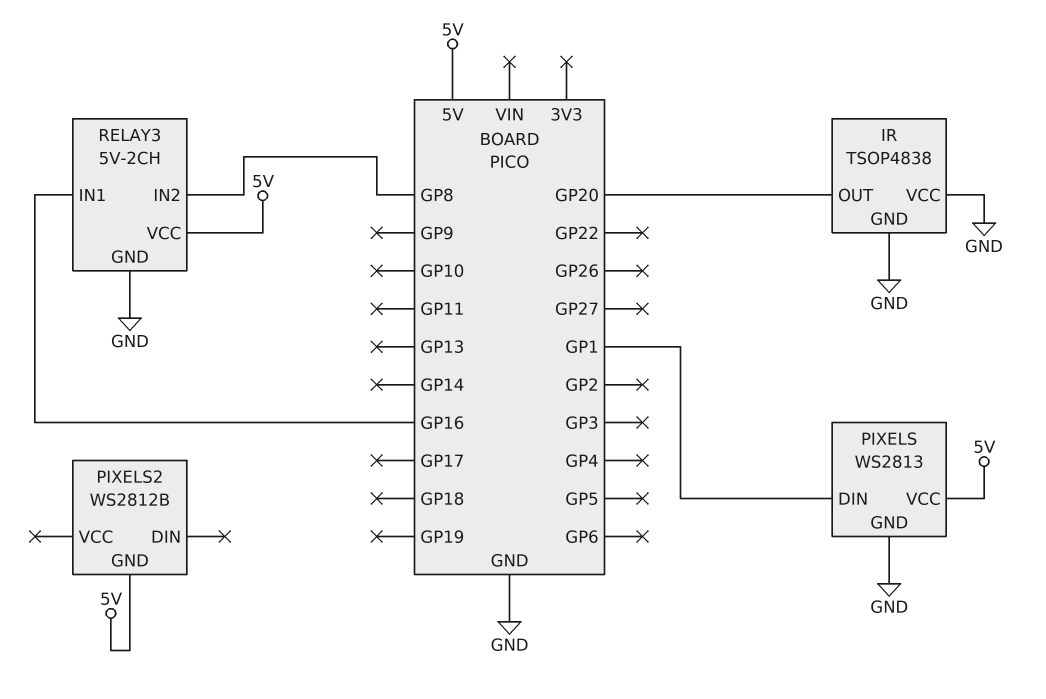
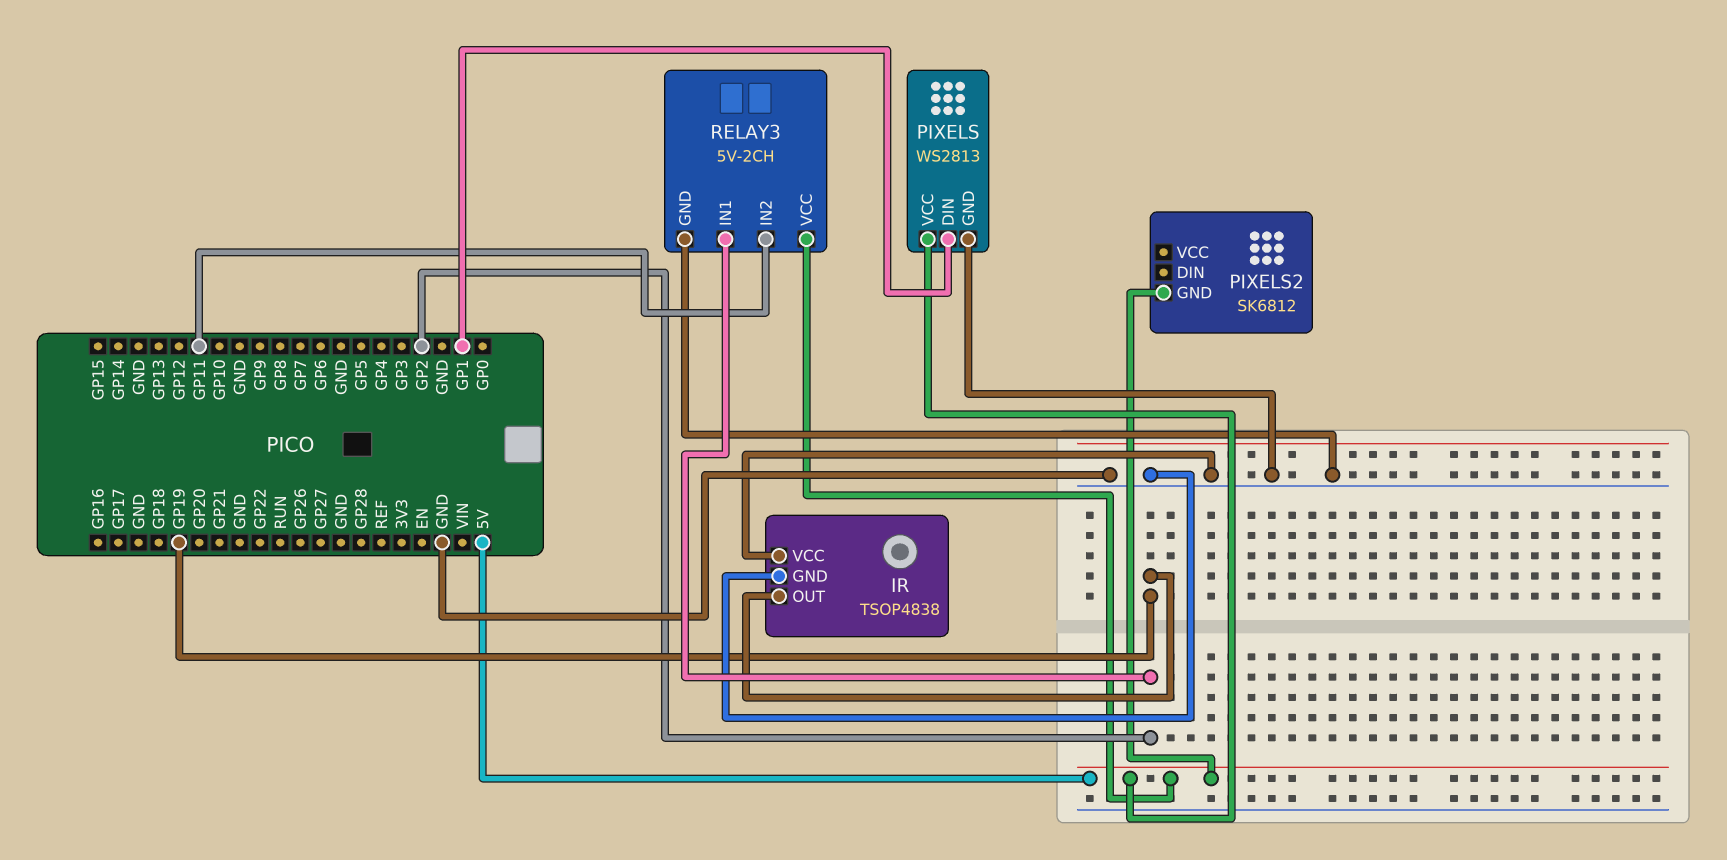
IR pin OUT: GP20 -> GP19
PIXELS2: WS2812B -> SK6812
RELAY3 pin IN1: GP16 -> GP2
RELAY3 pin IN2: GP8 -> GP11

